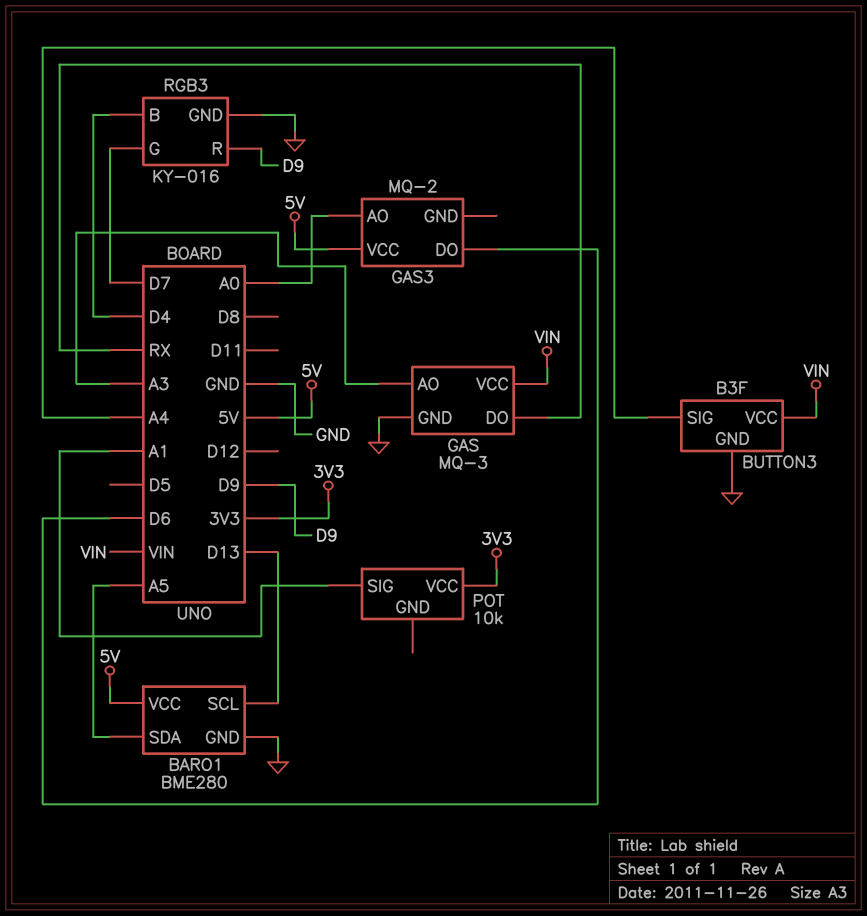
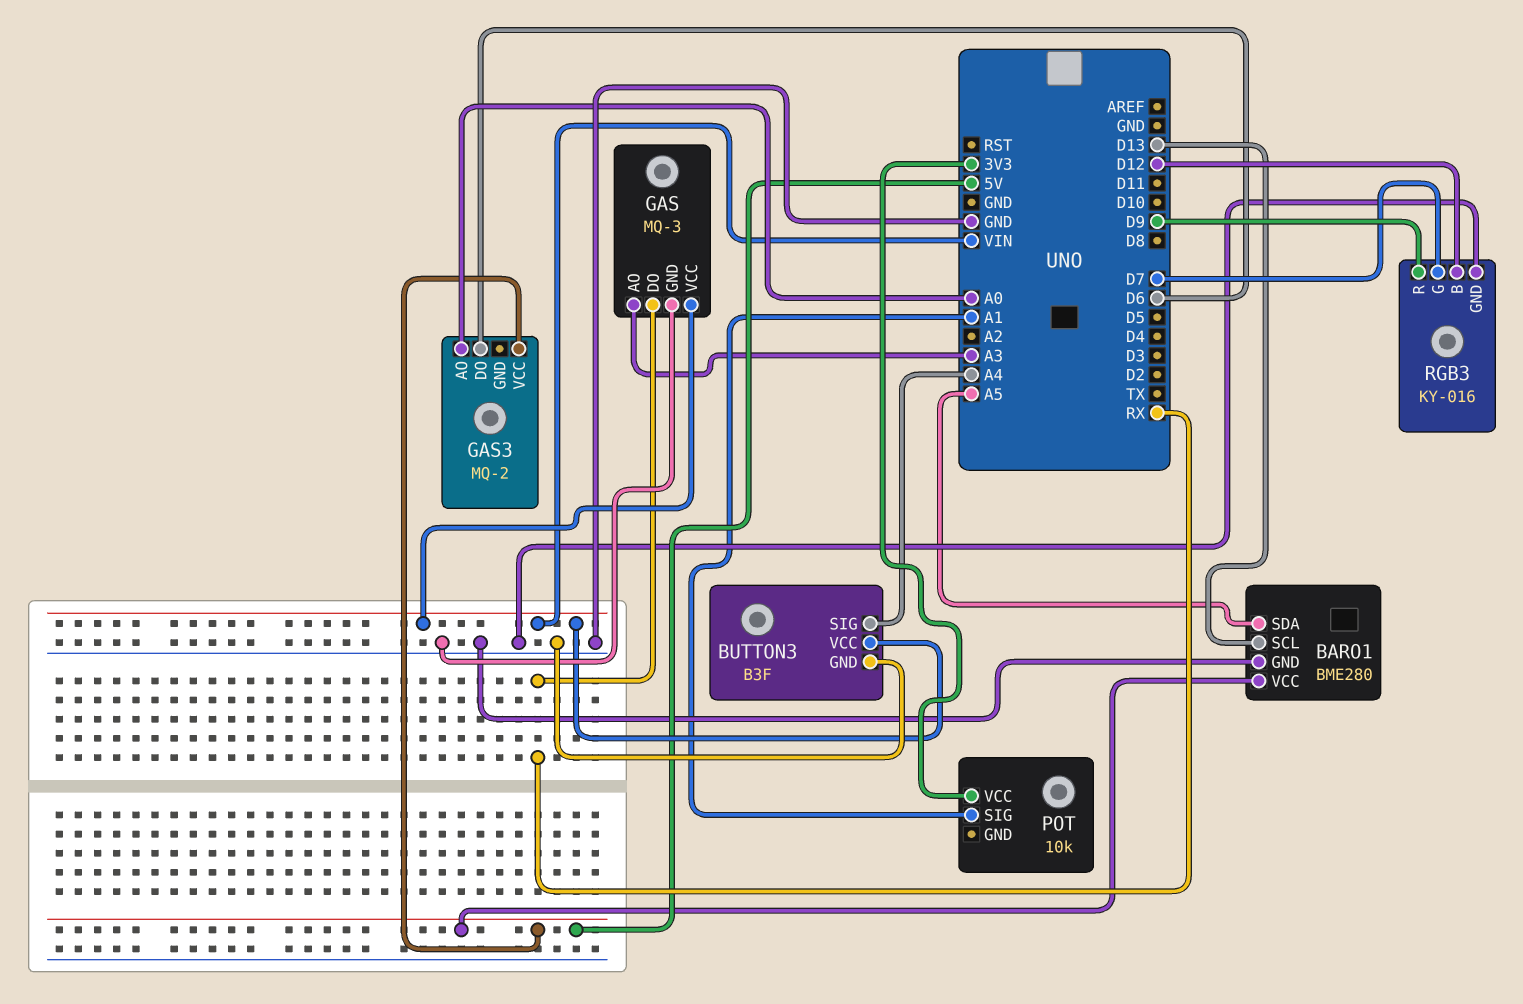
RGB3 pin B: D4 -> D12

